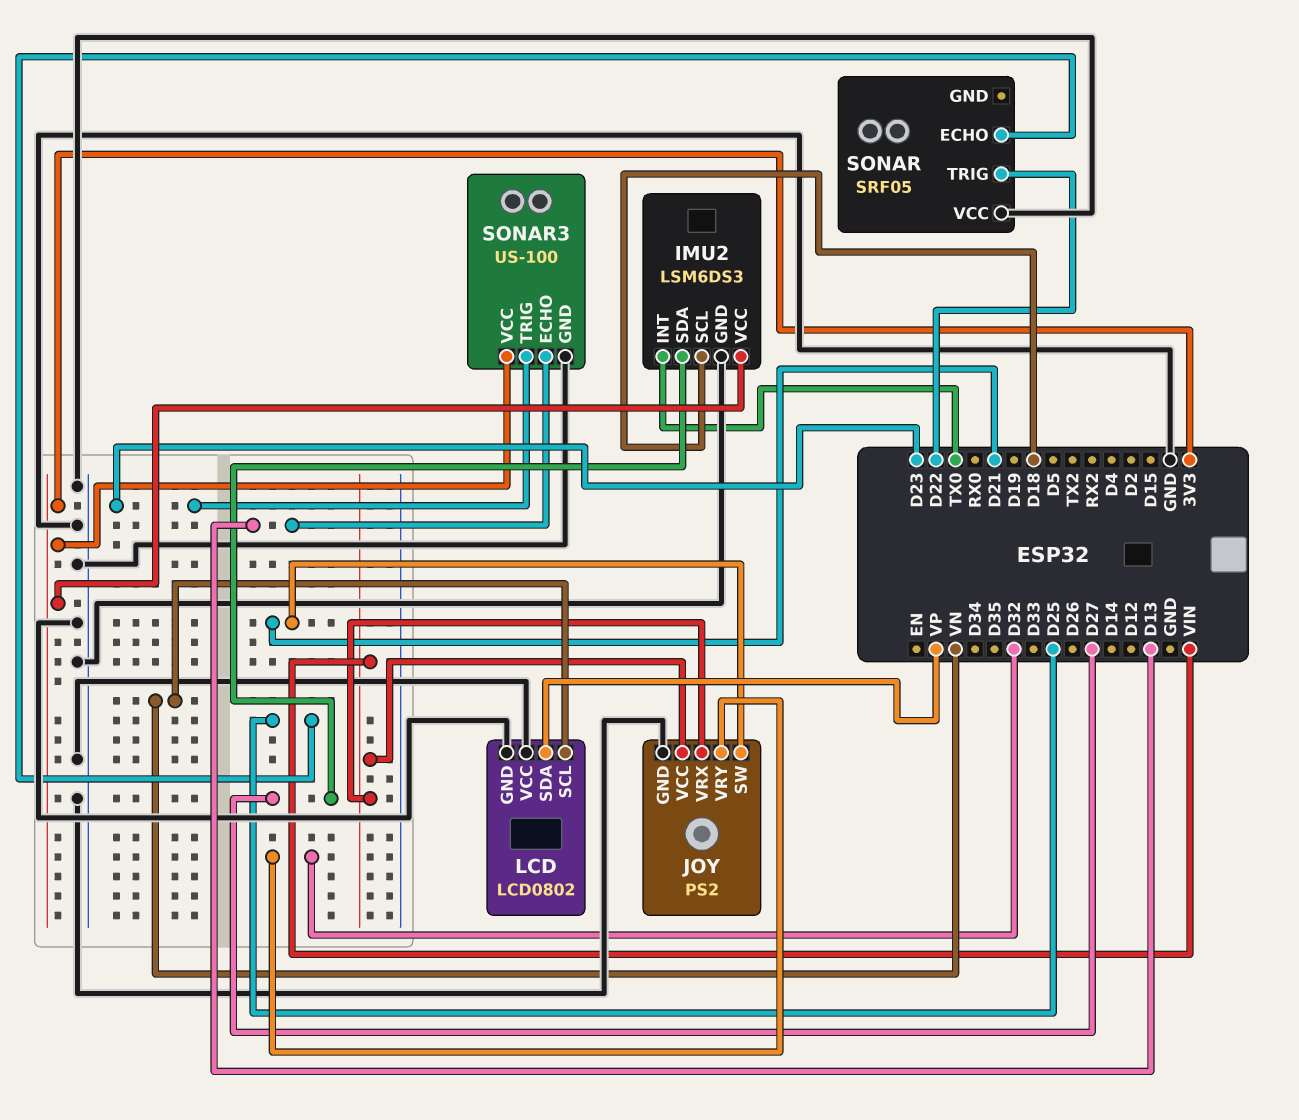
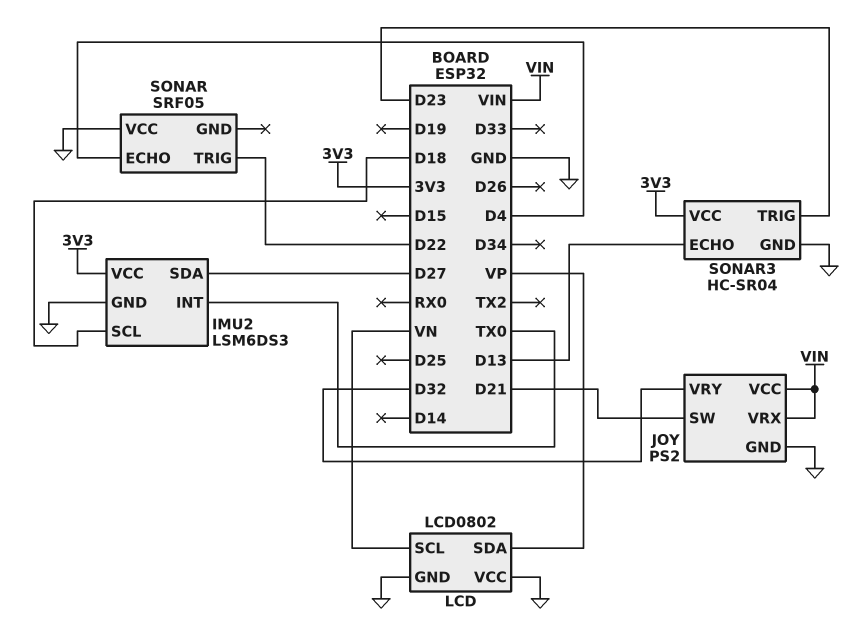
SONAR pin ECHO: D25 -> D4
SONAR3: US-100 -> HC-SR04

